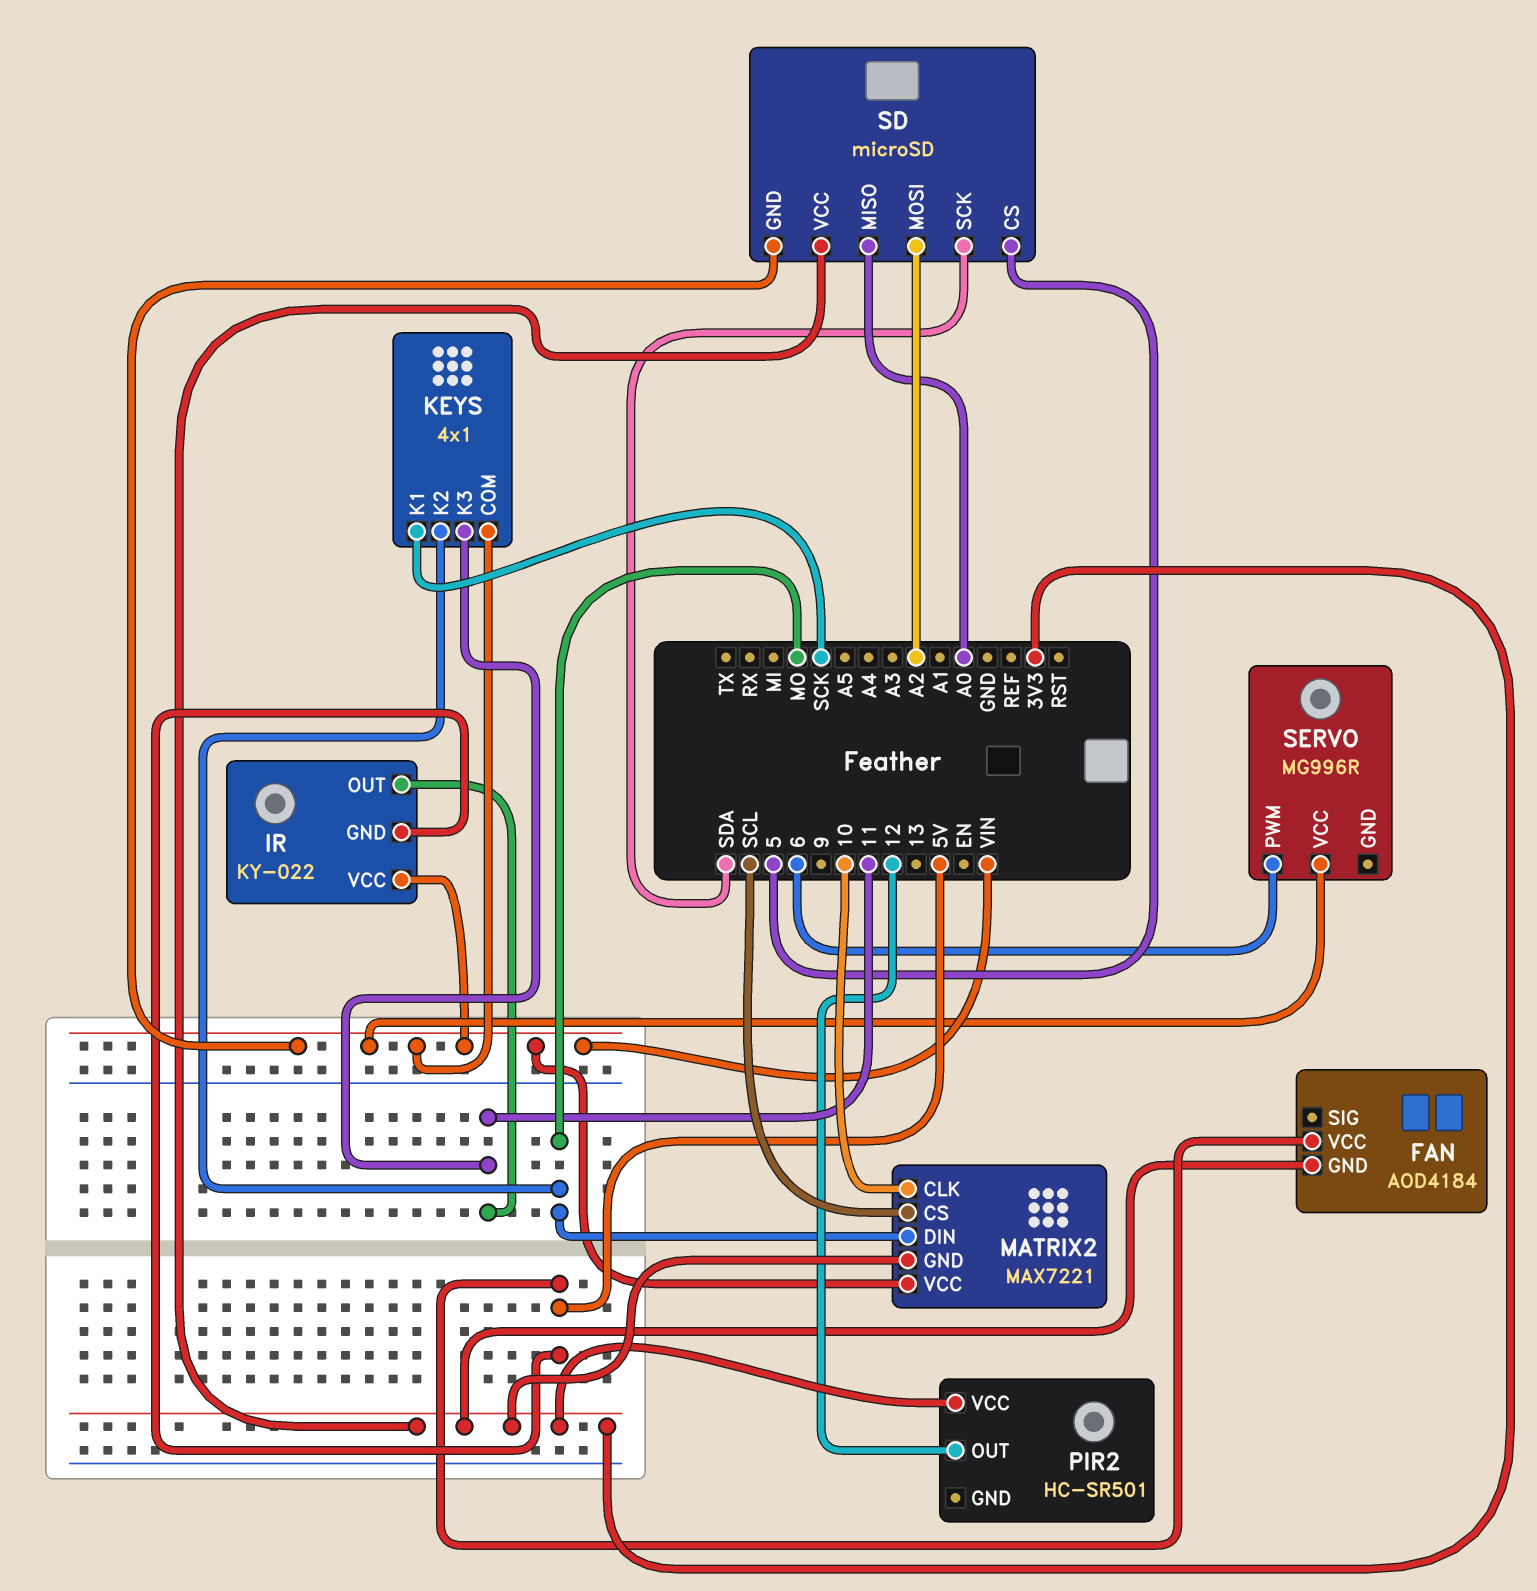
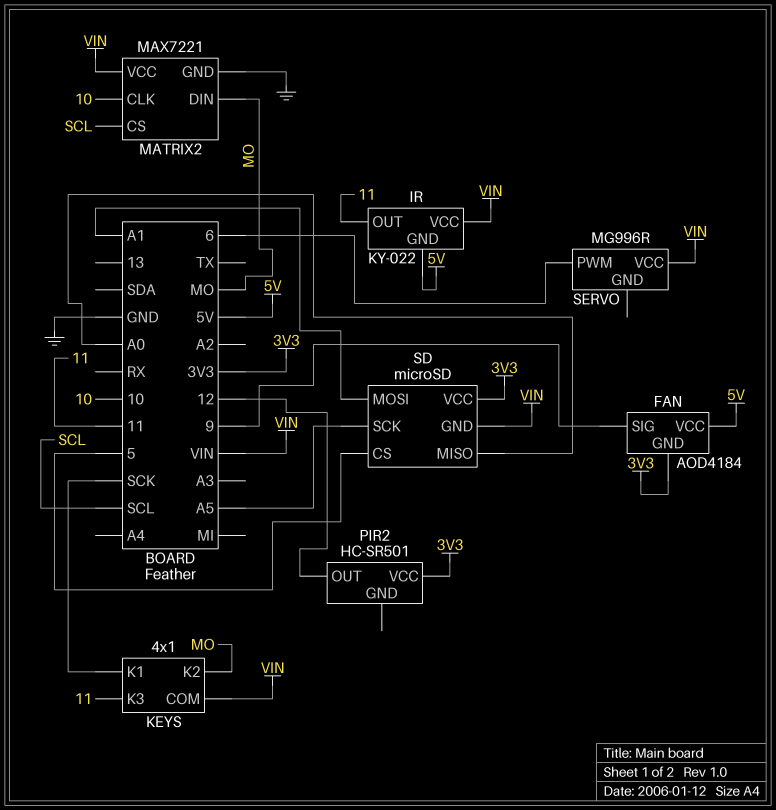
FAN pin SIG: none -> 9
MATRIX2 pin GND: 3V3 -> GND
SD pin MOSI: A2 -> A1
SD pin SCK: SDA -> A5

